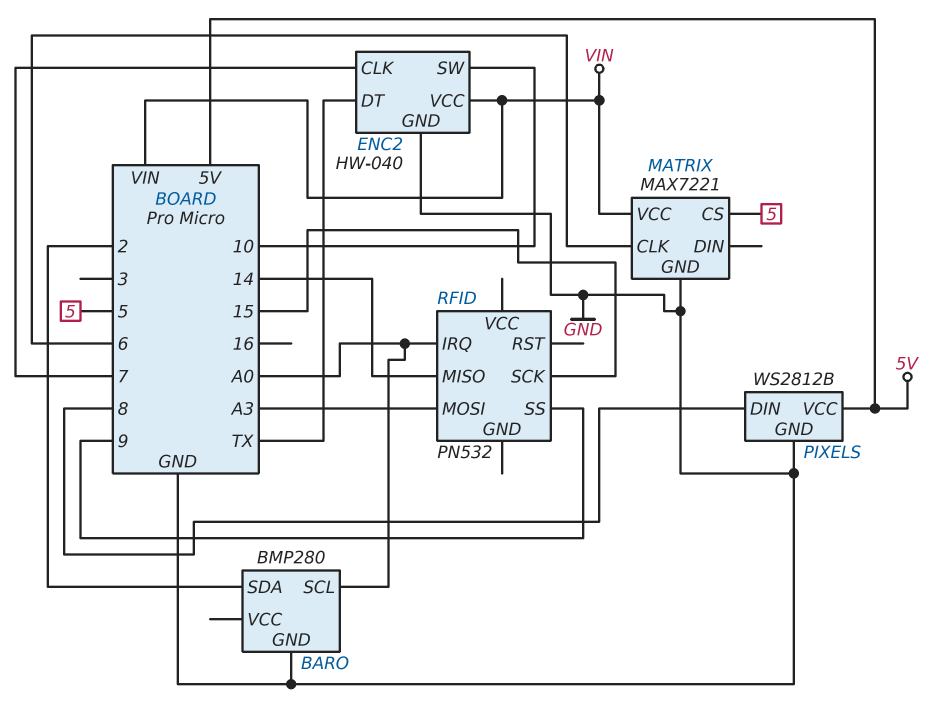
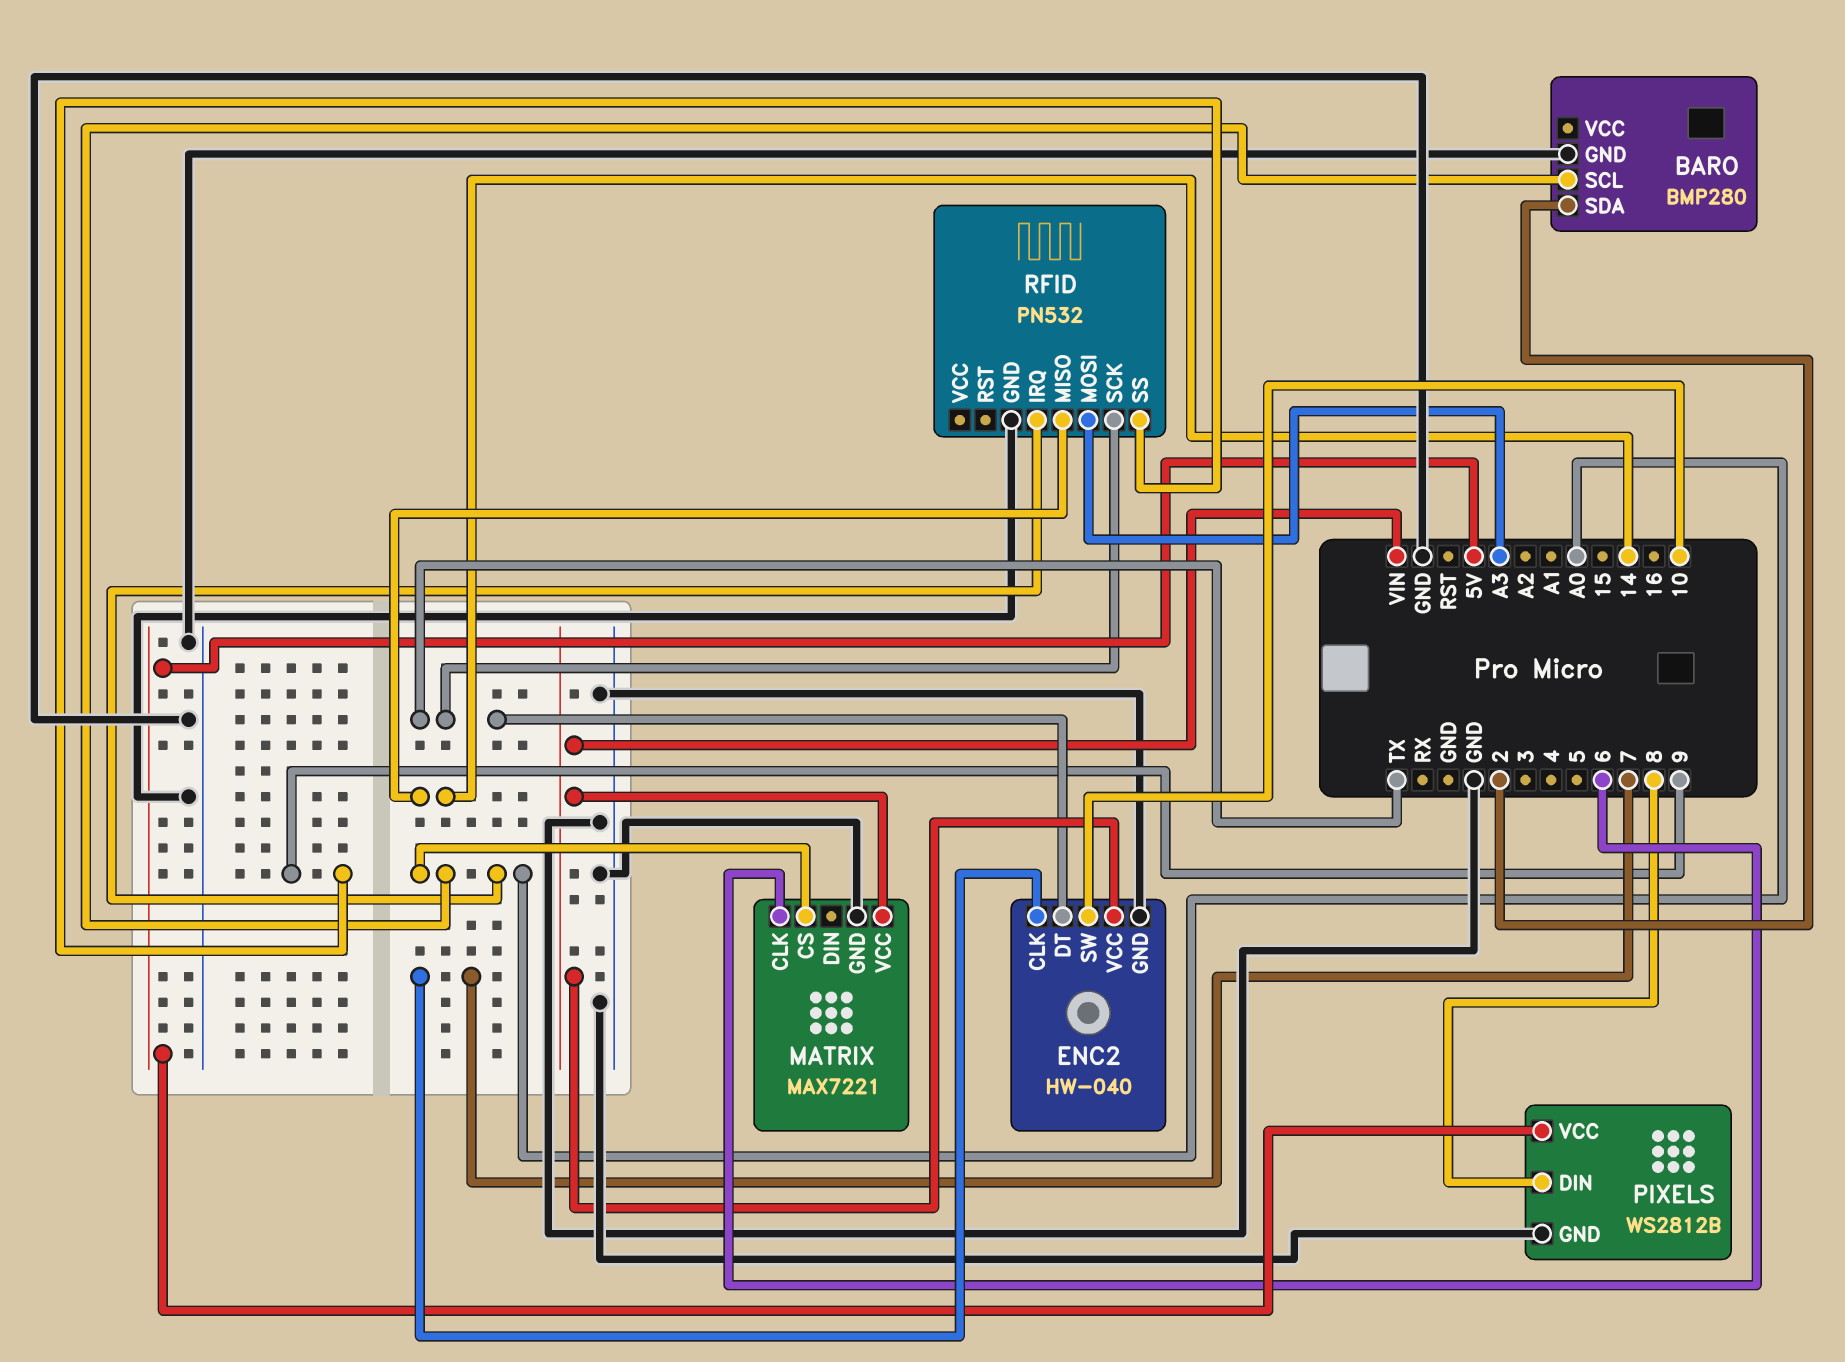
MATRIX pin CS: 5 -> A0
RFID pin GND: none -> GND
RFID pin SCK: 15 -> TX

